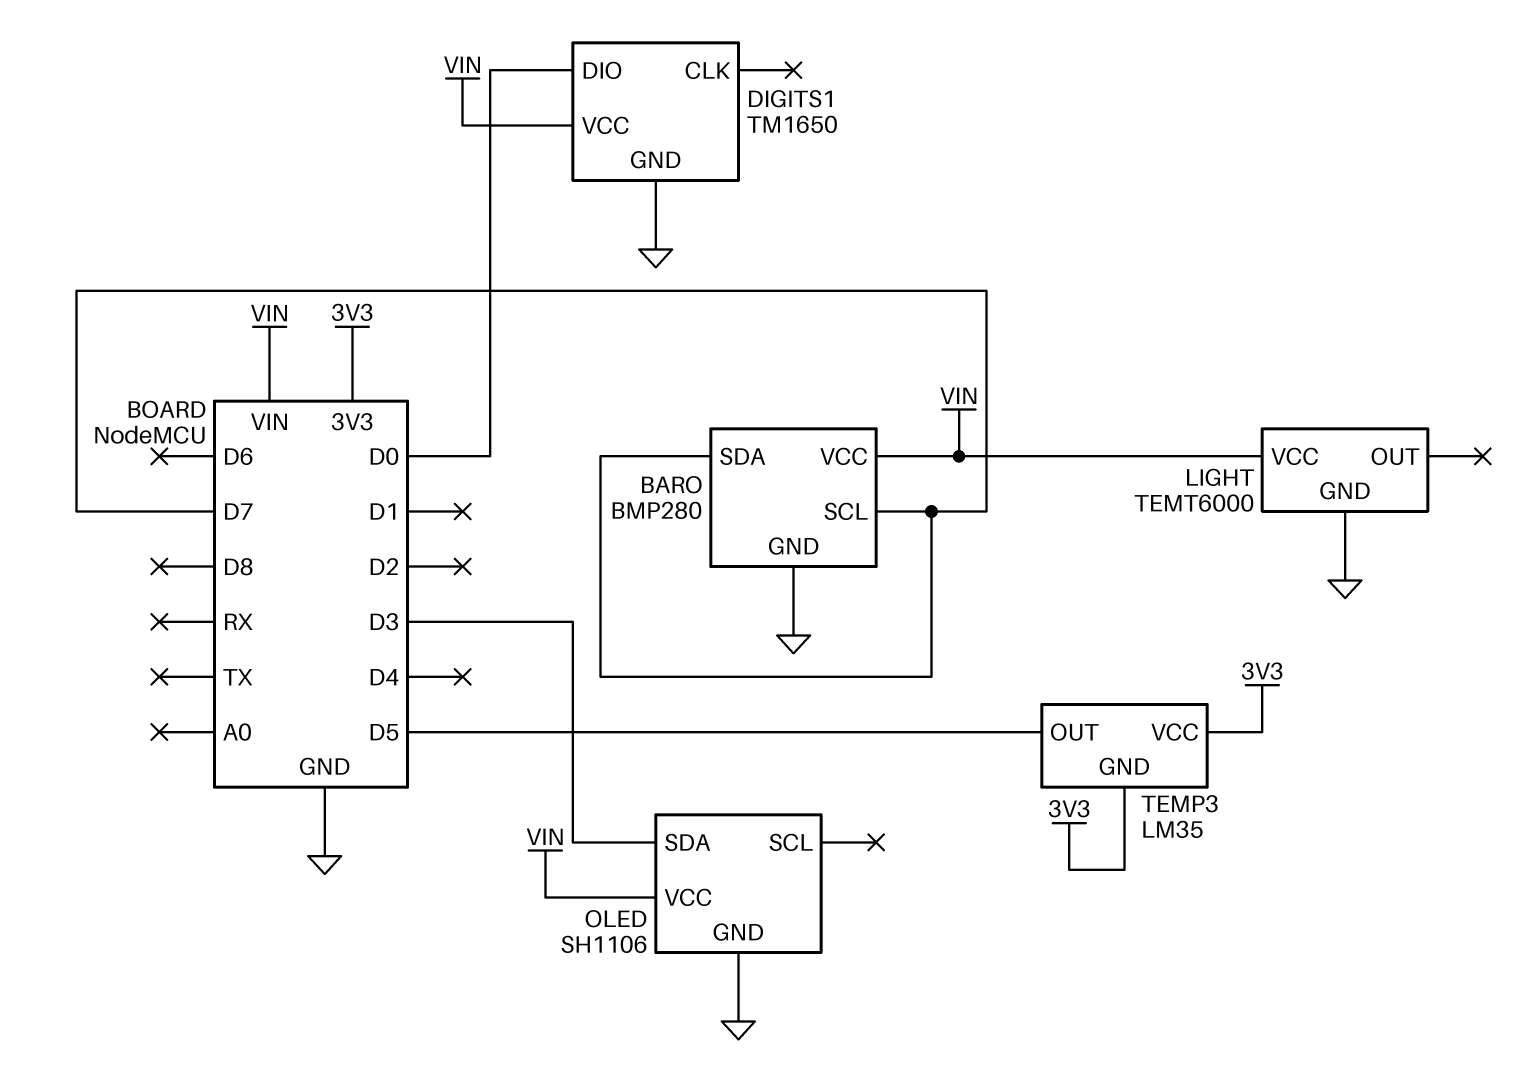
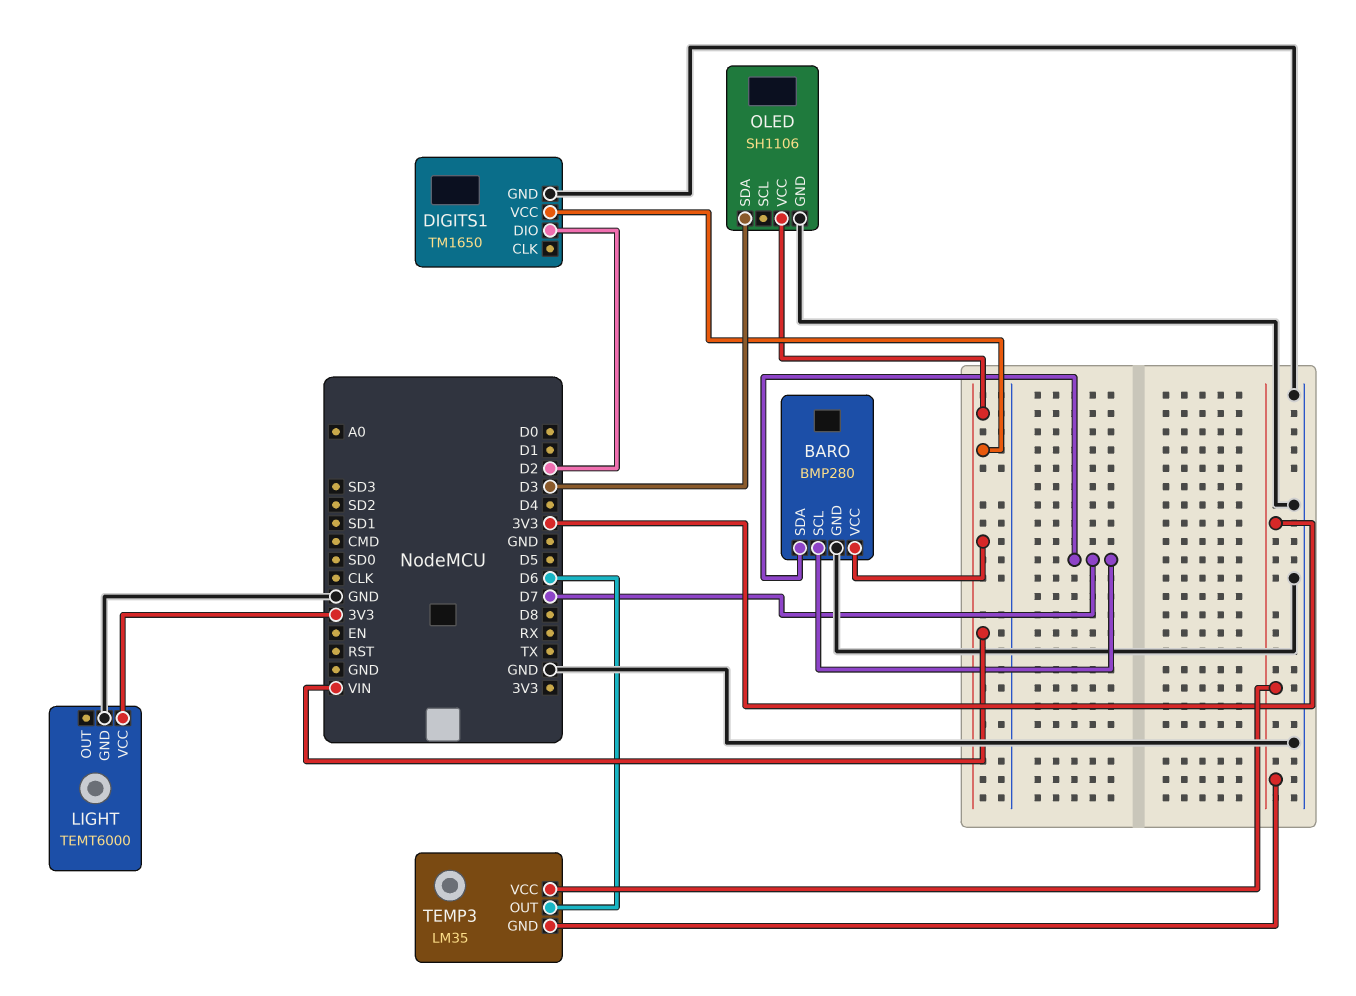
DIGITS1 pin DIO: D0 -> D2
LIGHT pin VCC: VIN -> 3V3
TEMP3 pin OUT: D5 -> D6

